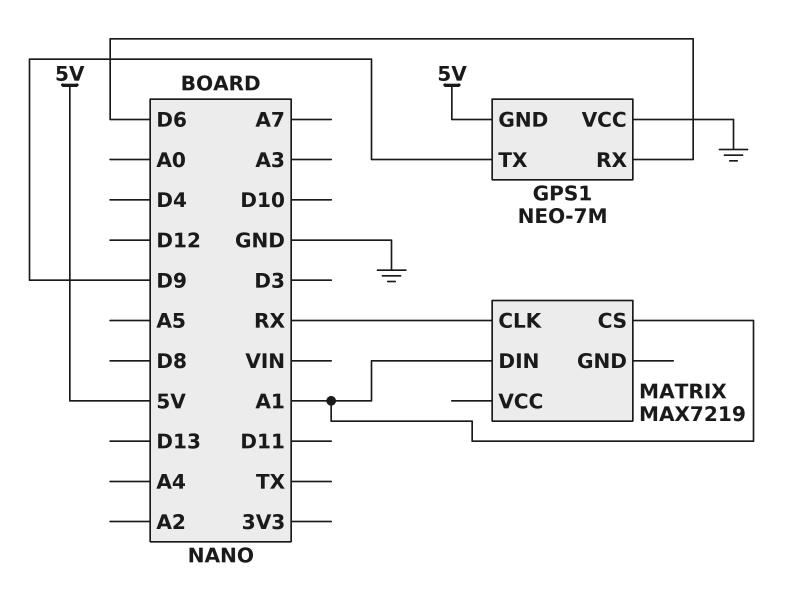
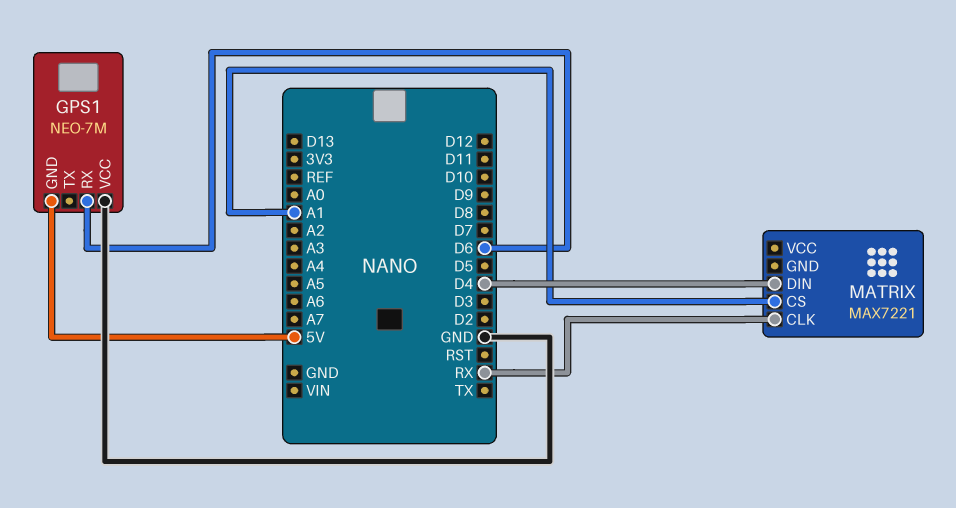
GPS1 pin TX: D9 -> none
MATRIX: MAX7219 -> MAX7221
MATRIX pin DIN: A1 -> D4

